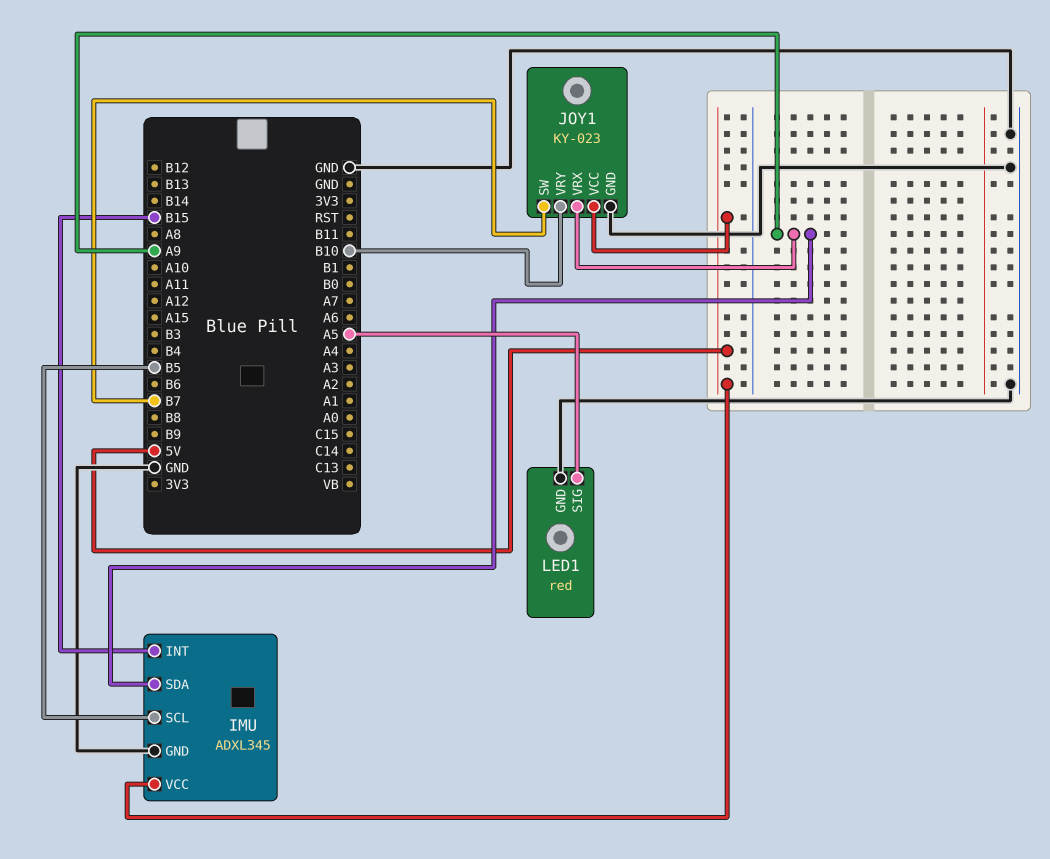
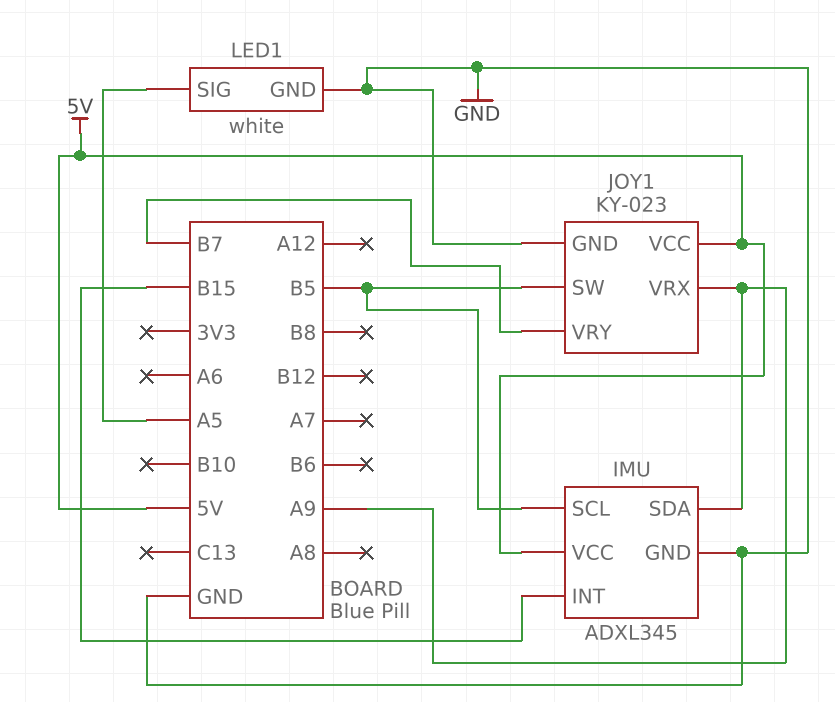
JOY1 pin SW: B7 -> B5
JOY1 pin VRY: B10 -> B7
LED1: red -> white

